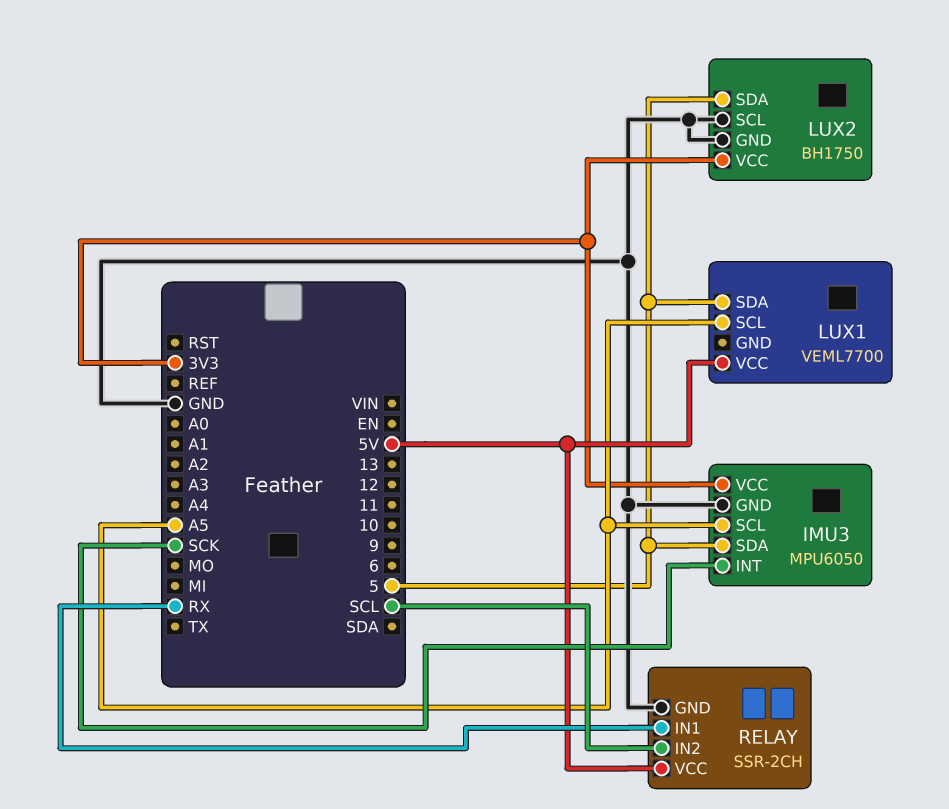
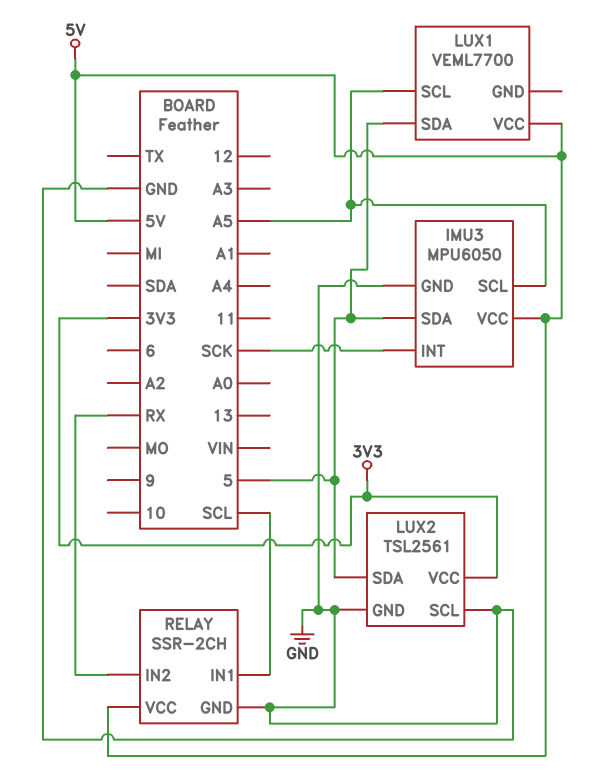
IMU3 pin VCC: 3V3 -> 5V
LUX2: BH1750 -> TSL2561
RELAY pin IN1: RX -> SCL
RELAY pin IN2: SCL -> RX

